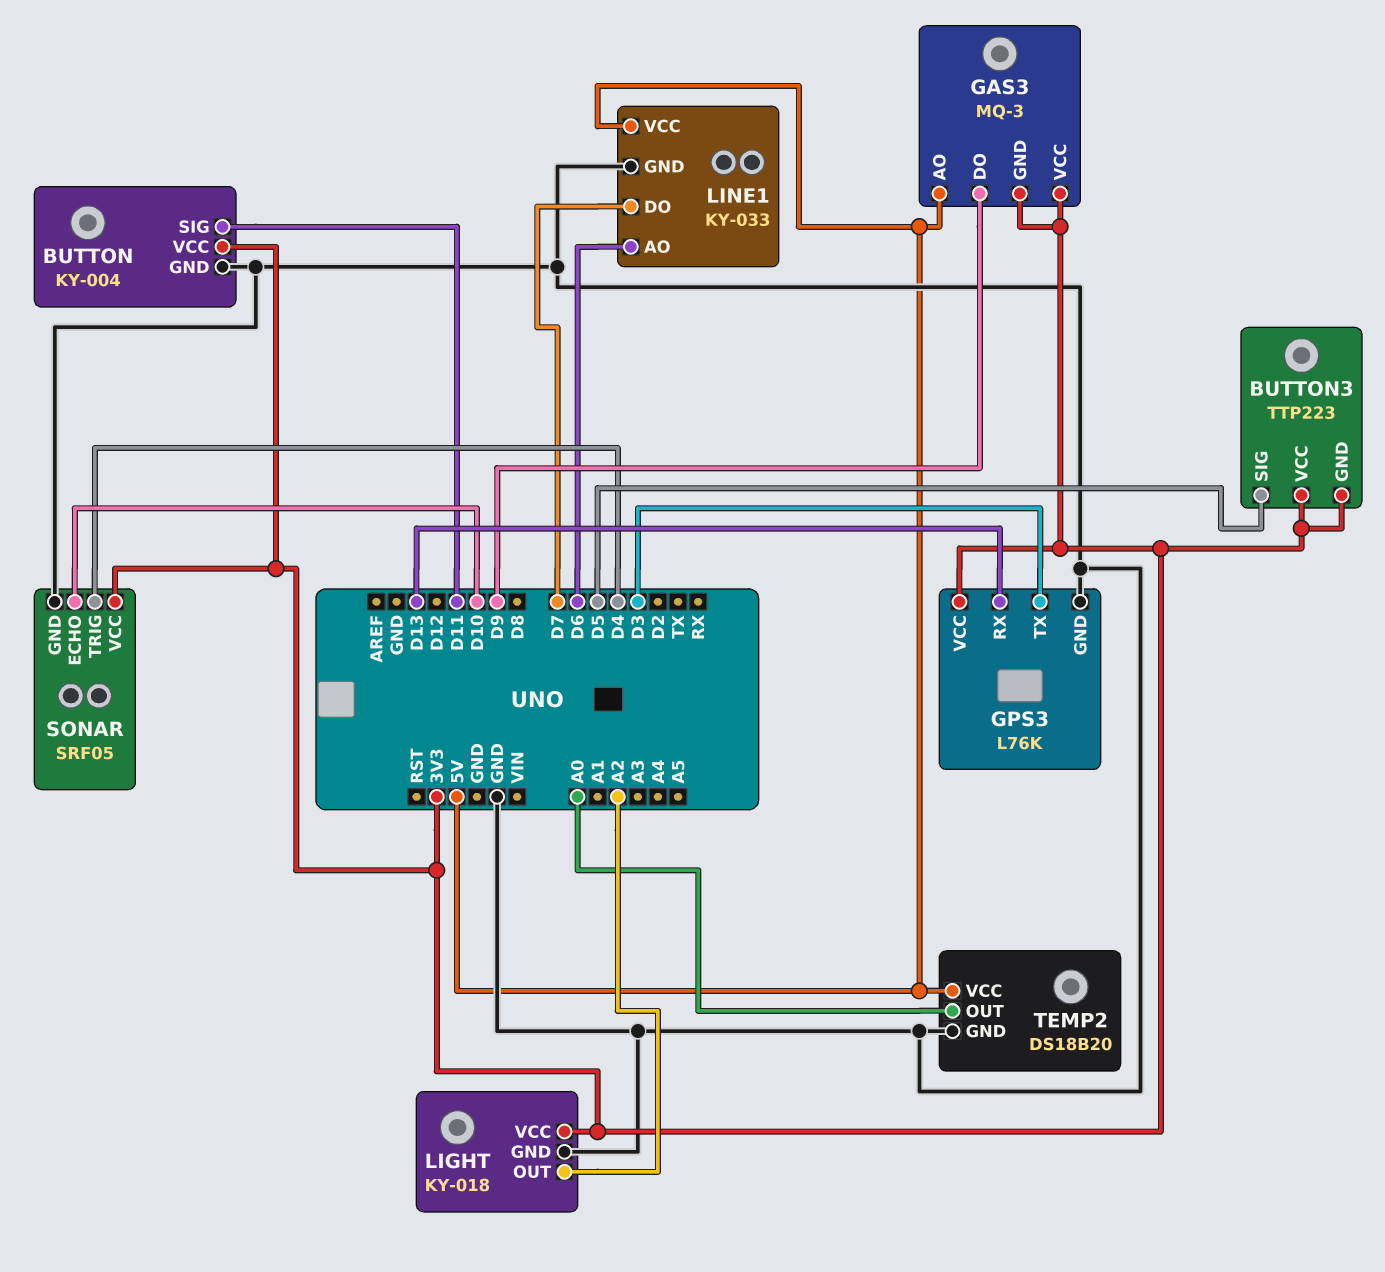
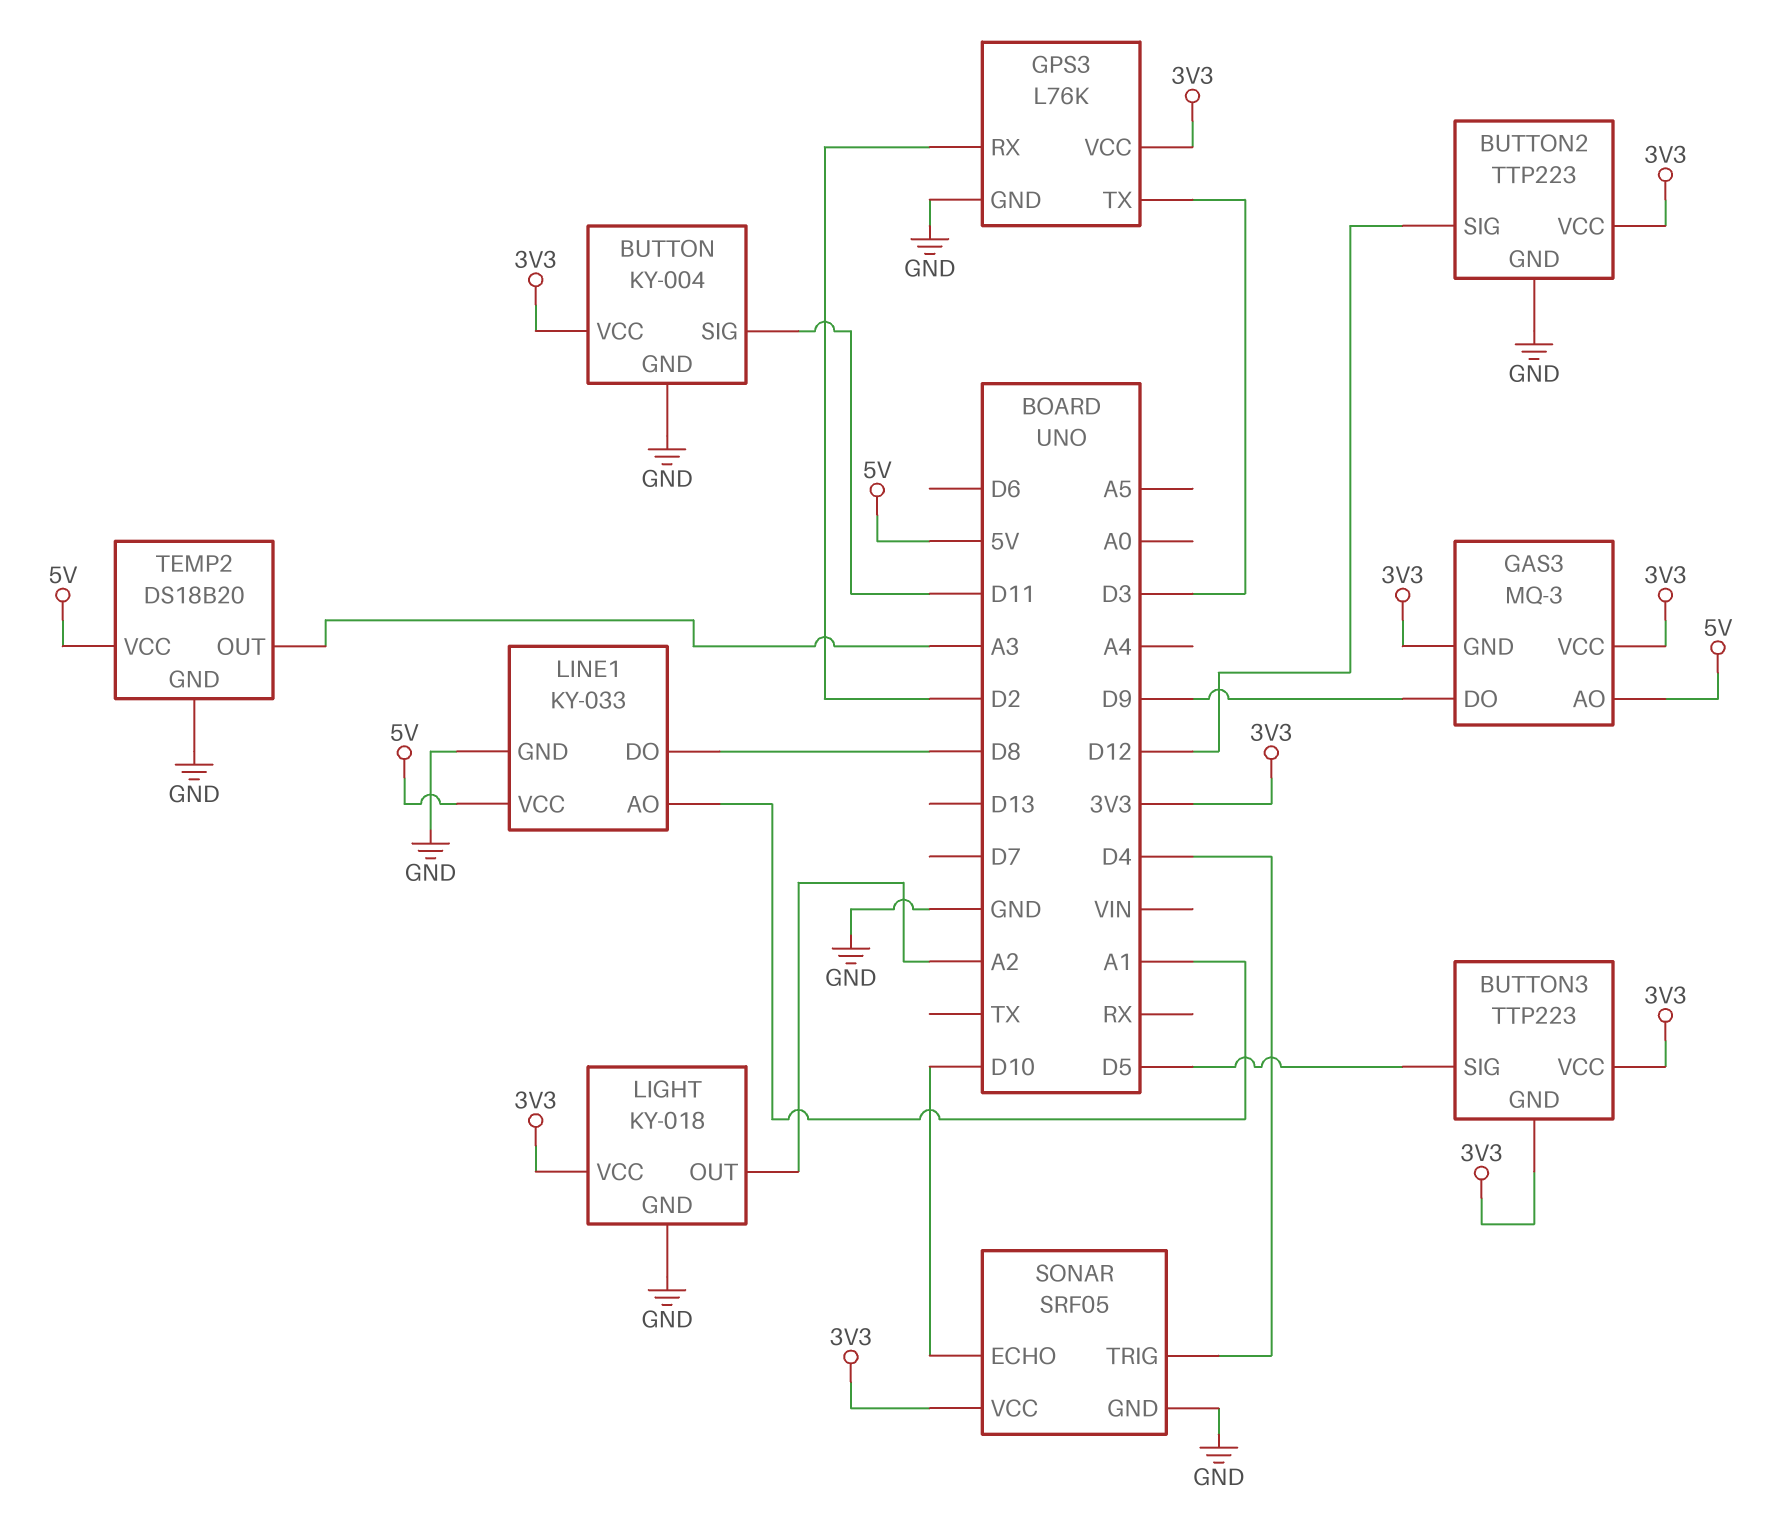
BUTTON2: none -> TTP223
BUTTON2 pin GND: none -> GND
BUTTON2 pin SIG: none -> D12
BUTTON2 pin VCC: none -> 3V3
GPS3 pin RX: D13 -> D2
LINE1 pin AO: D6 -> A1
LINE1 pin DO: D7 -> D8
TEMP2 pin OUT: A0 -> A3

